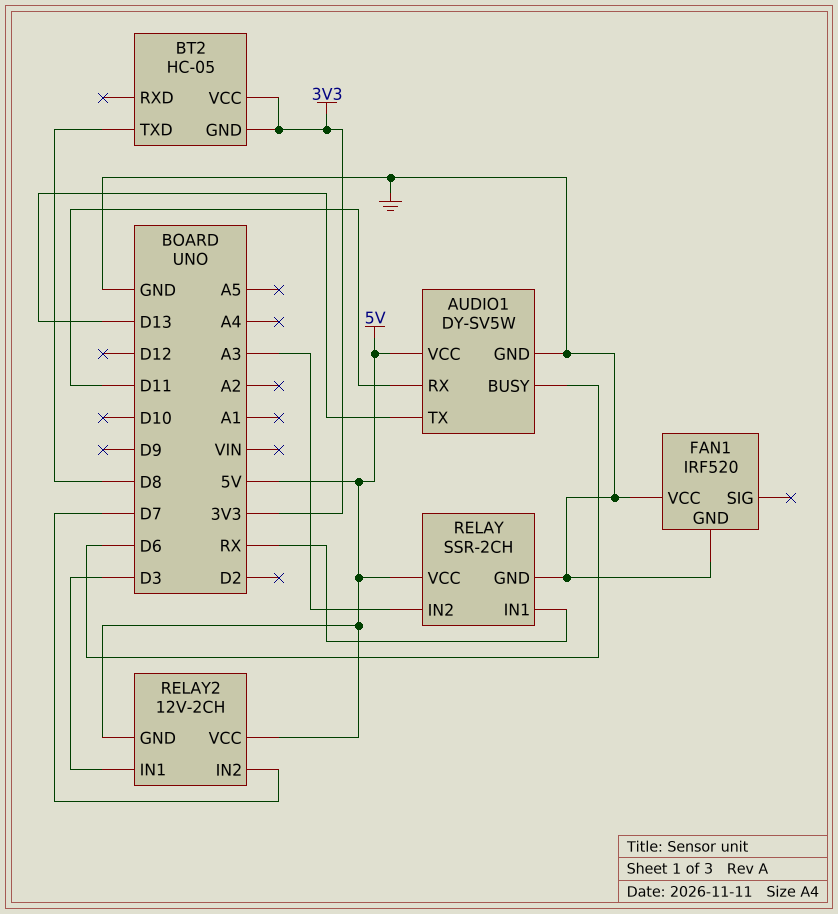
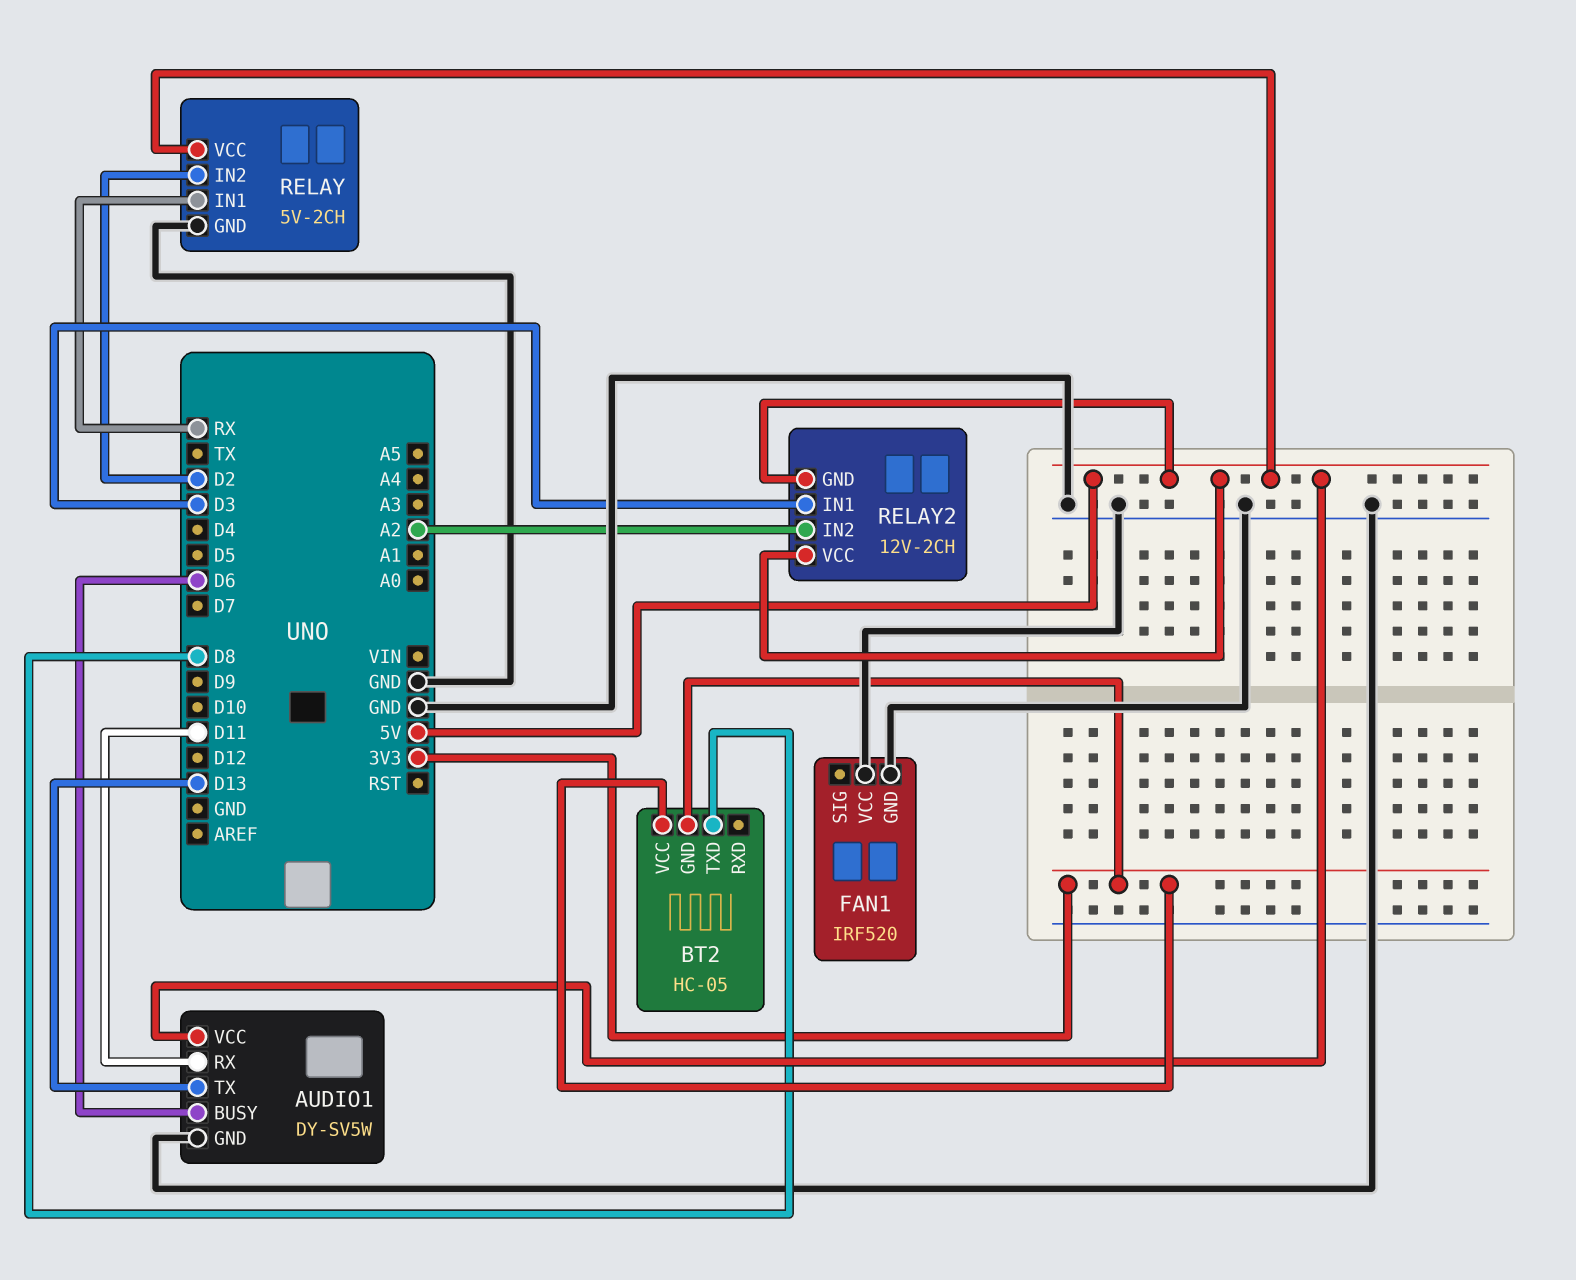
RELAY: SSR-2CH -> 5V-2CH
RELAY pin IN2: A3 -> D2
RELAY2 pin IN2: D7 -> A2

